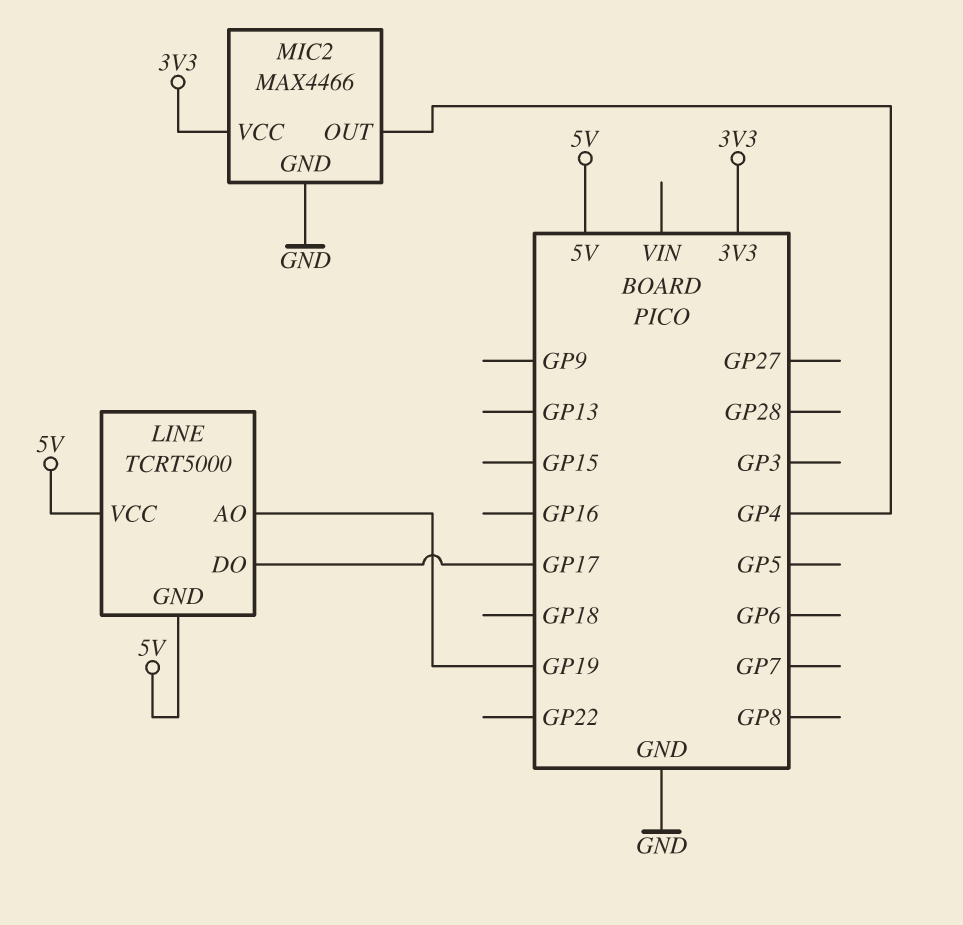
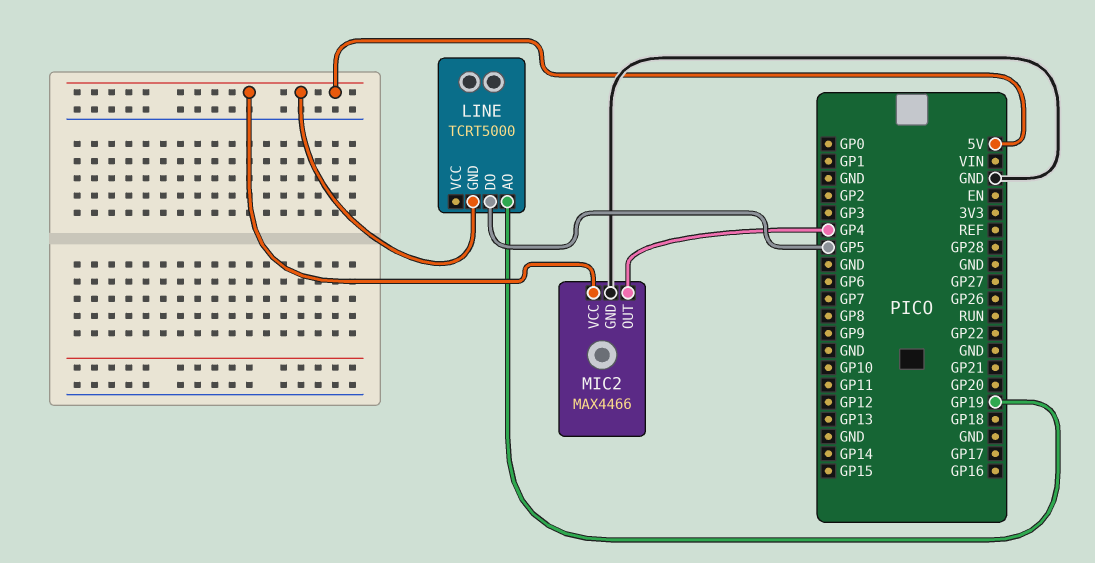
LINE pin DO: GP17 -> GP5
LINE pin VCC: 5V -> none
MIC2 pin VCC: 3V3 -> 5V

